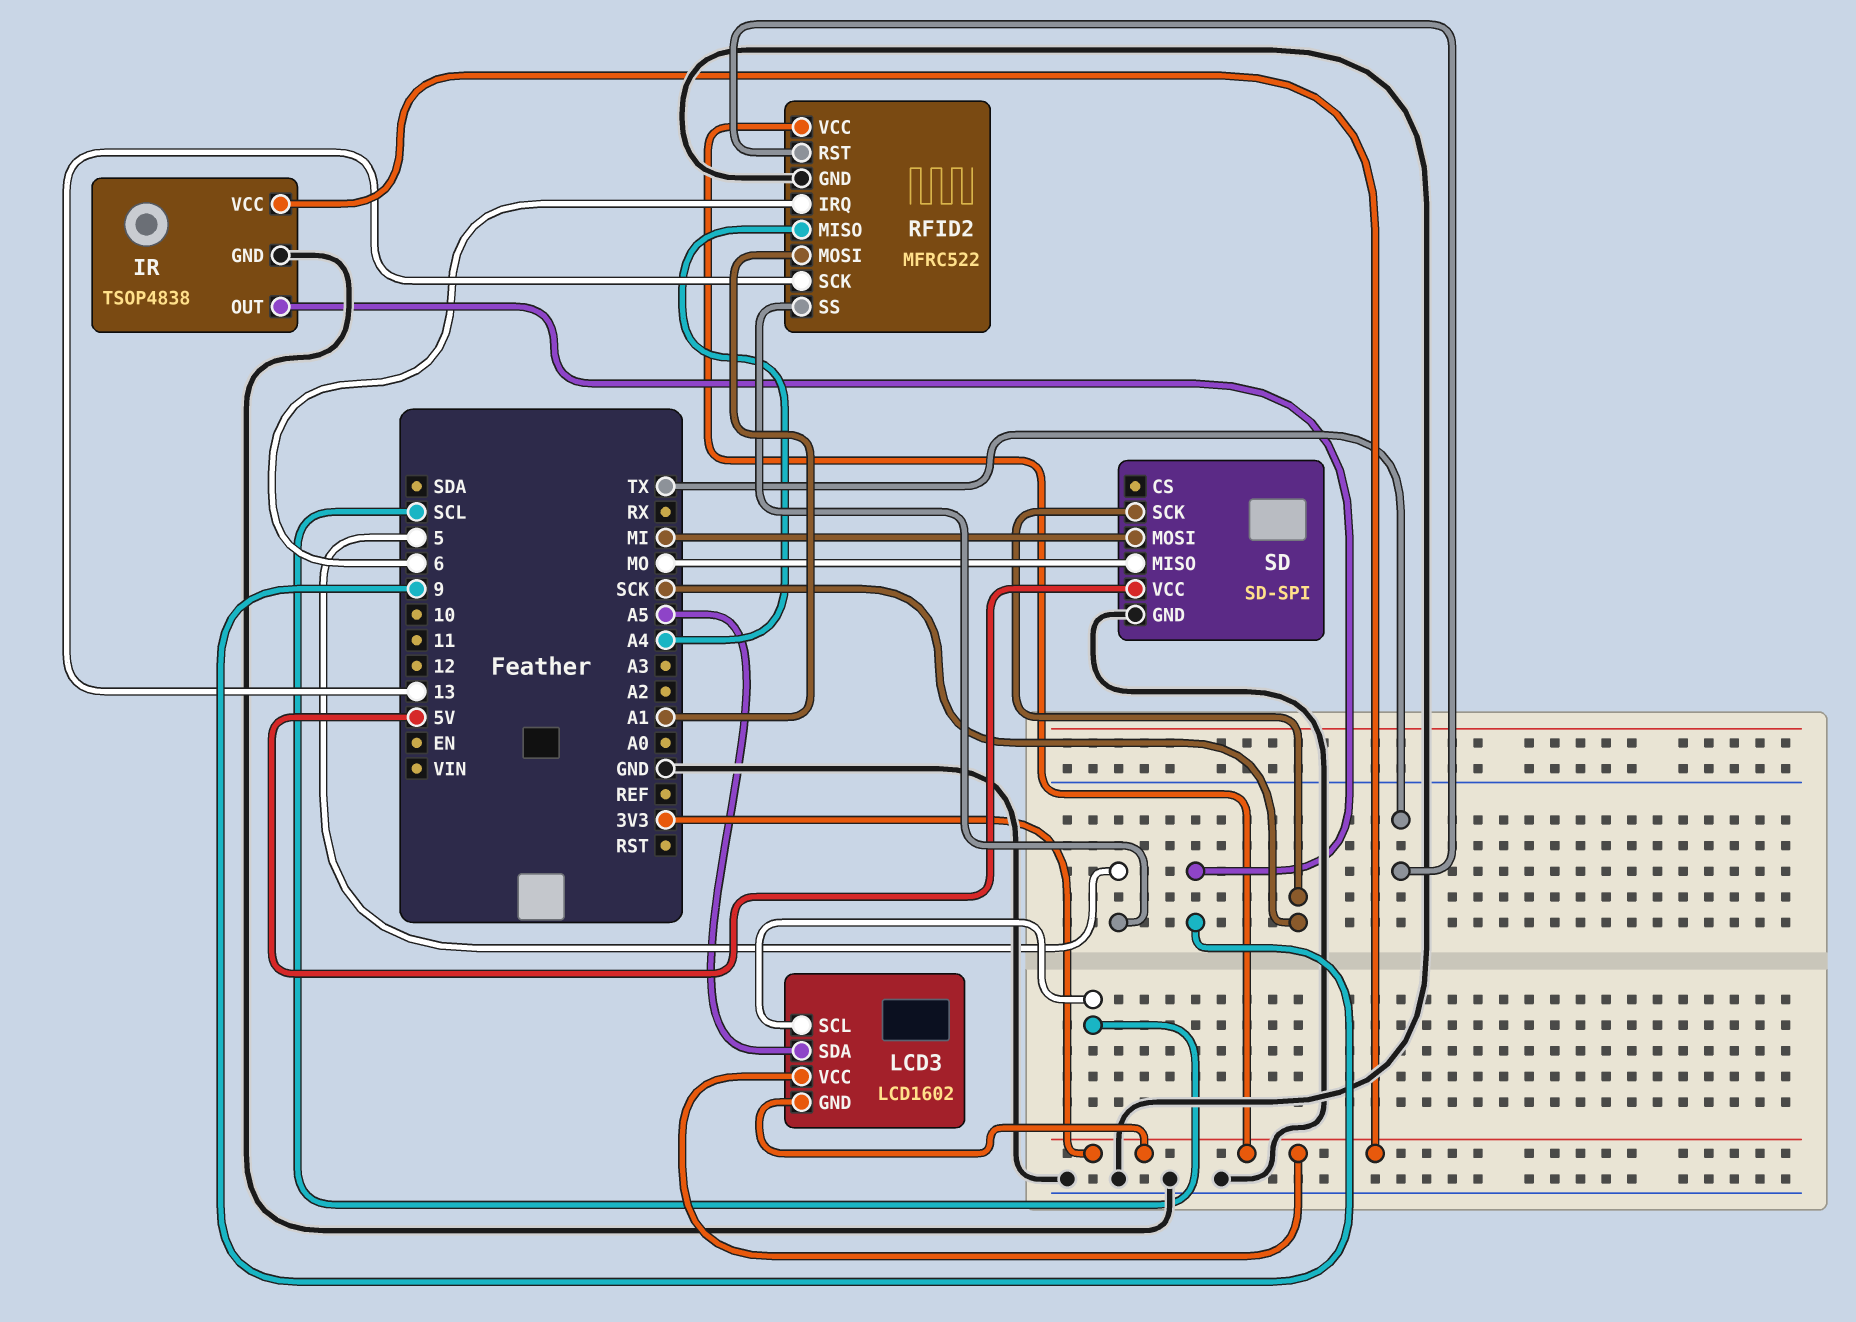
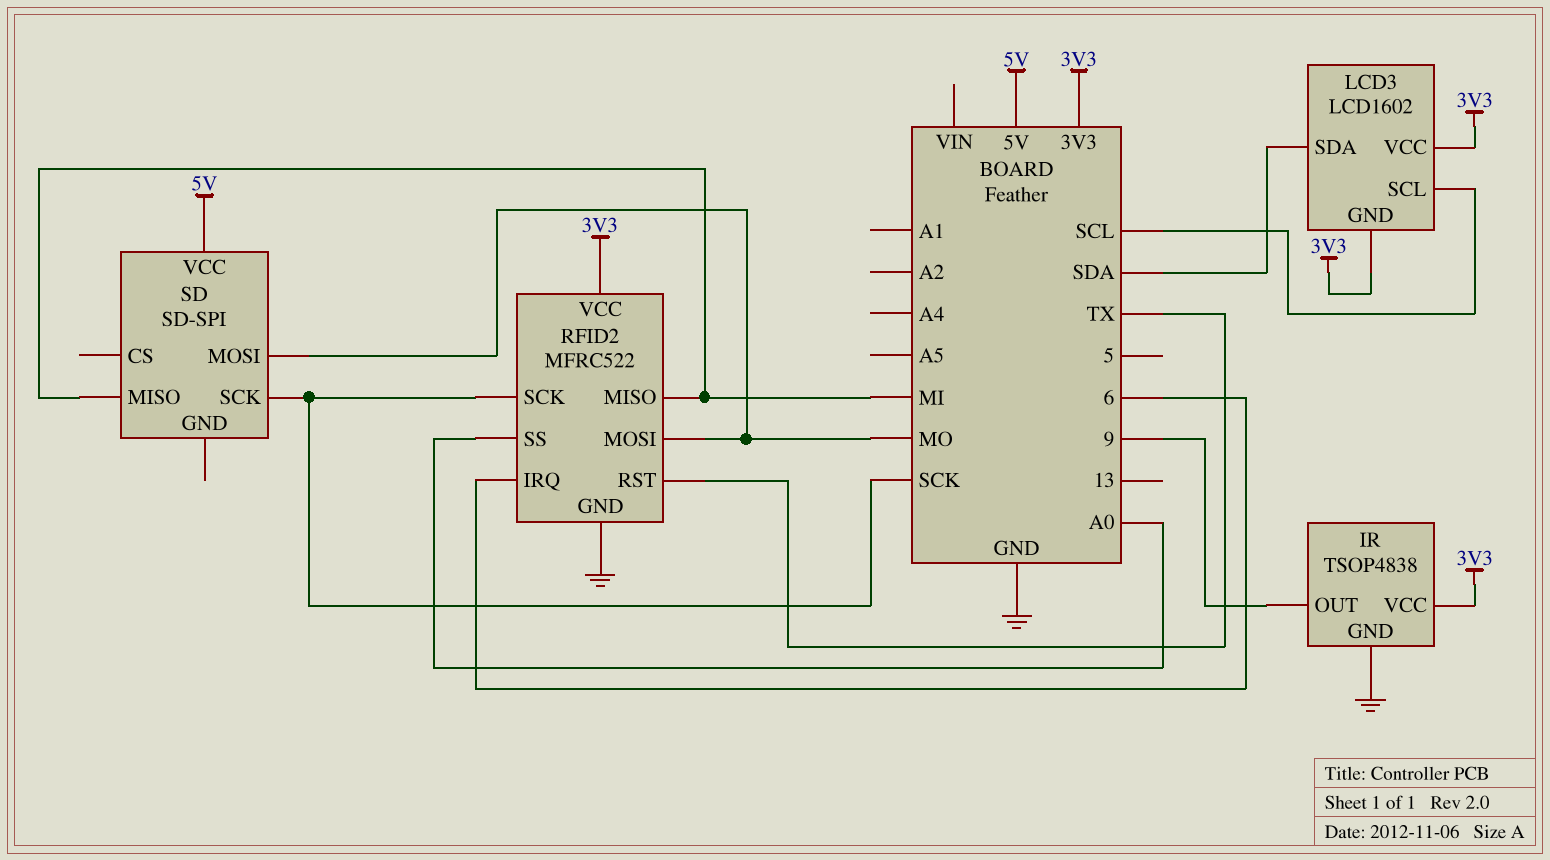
LCD3 pin SDA: A5 -> SDA
RFID2 pin MISO: A4 -> MI
RFID2 pin MOSI: A1 -> MO
RFID2 pin SCK: 13 -> SCK
RFID2 pin SS: 5 -> A0
SD pin GND: GND -> none
SD pin MISO: MO -> MI
SD pin MOSI: MI -> MO

